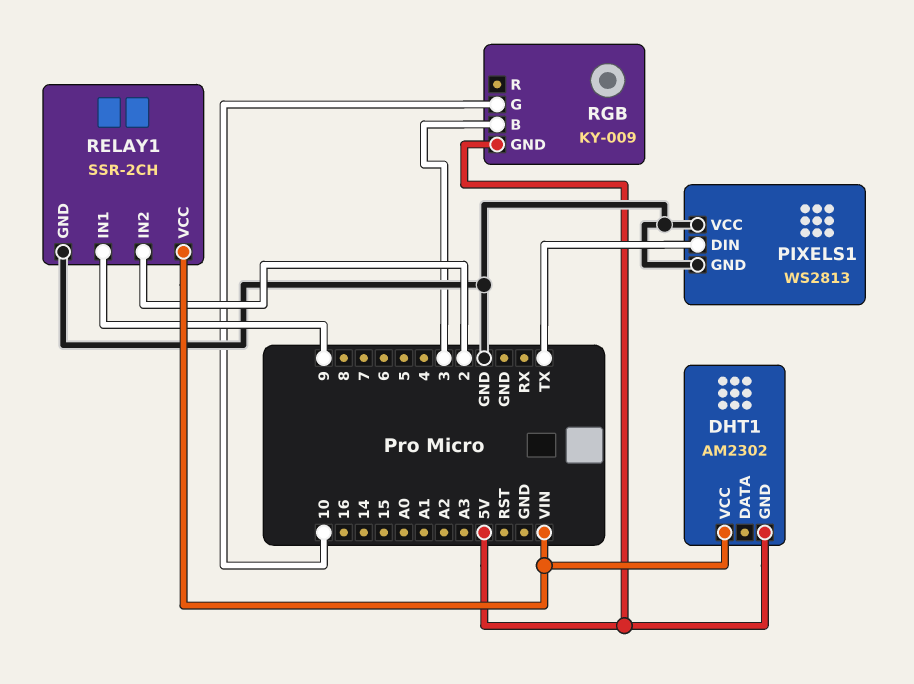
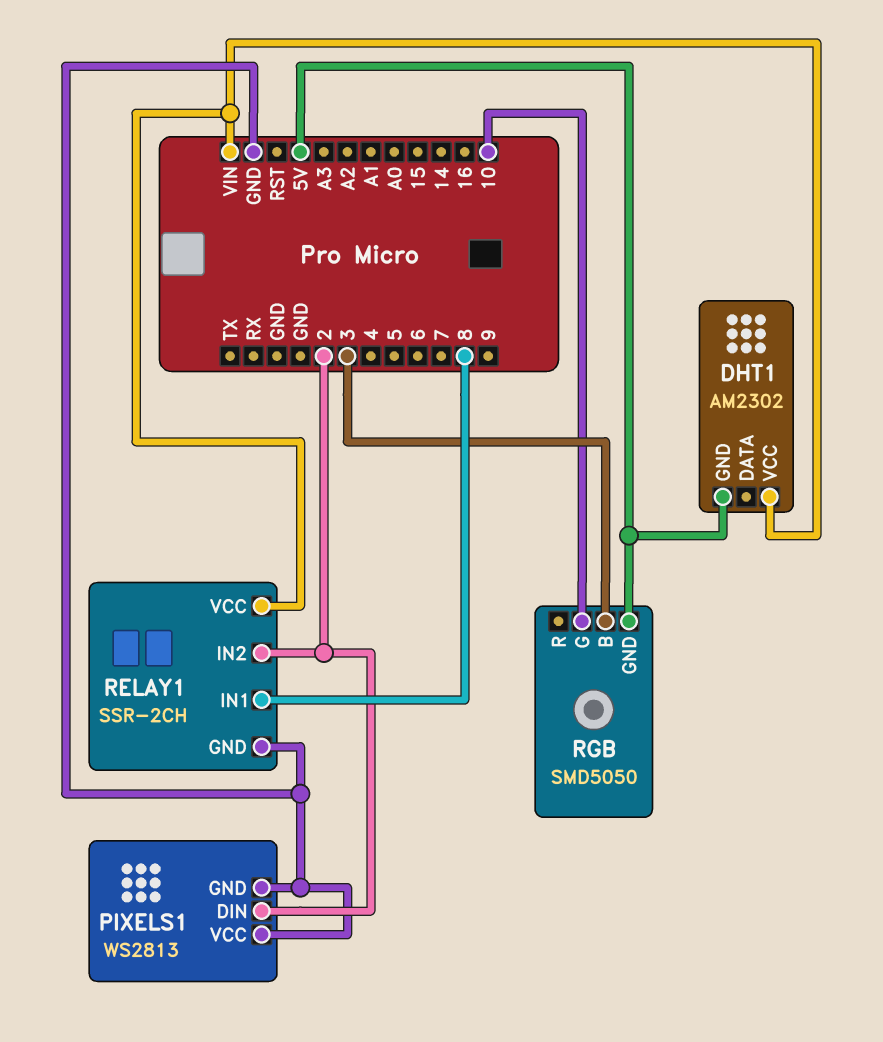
PIXELS1 pin DIN: TX -> 2
RELAY1 pin IN1: 9 -> 8
RGB: KY-009 -> SMD5050

